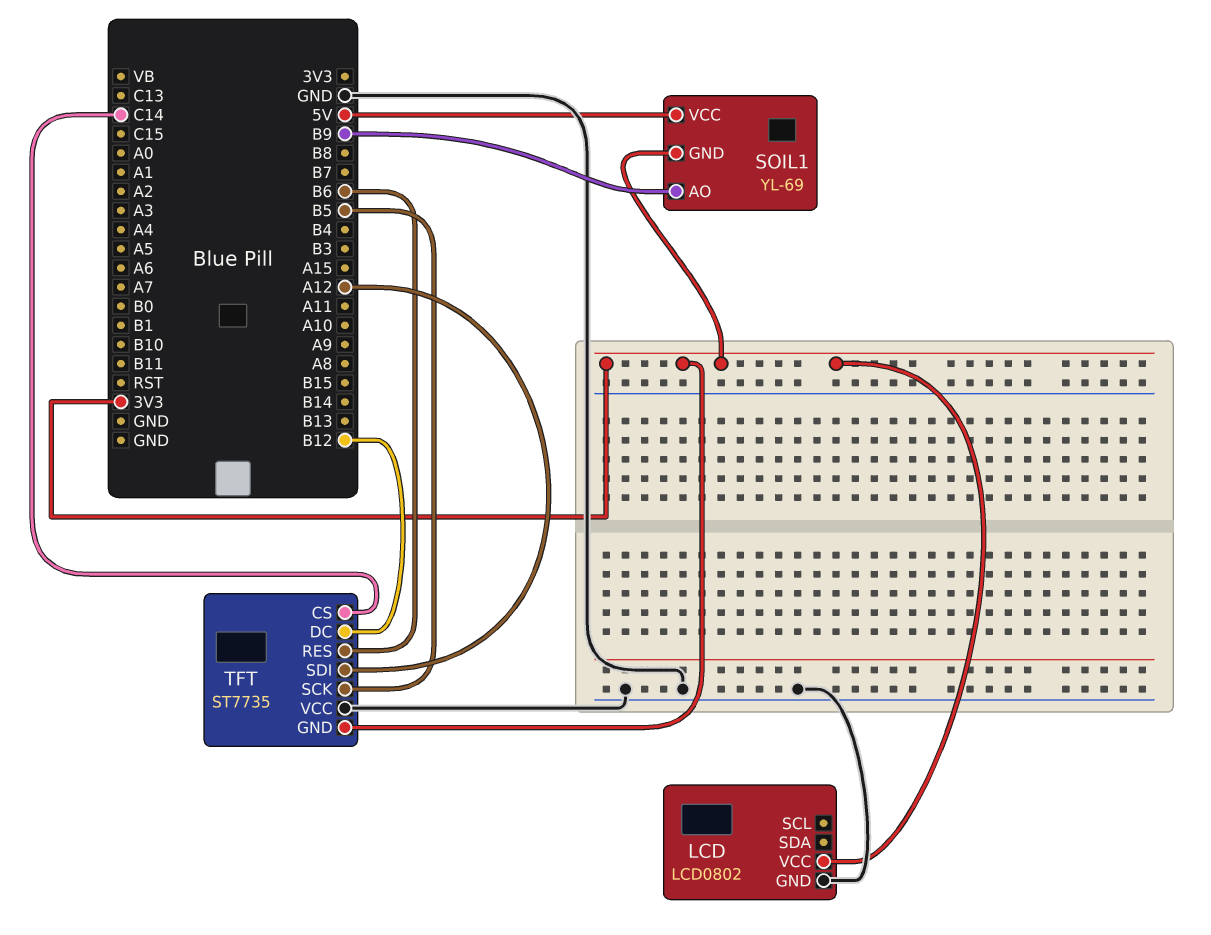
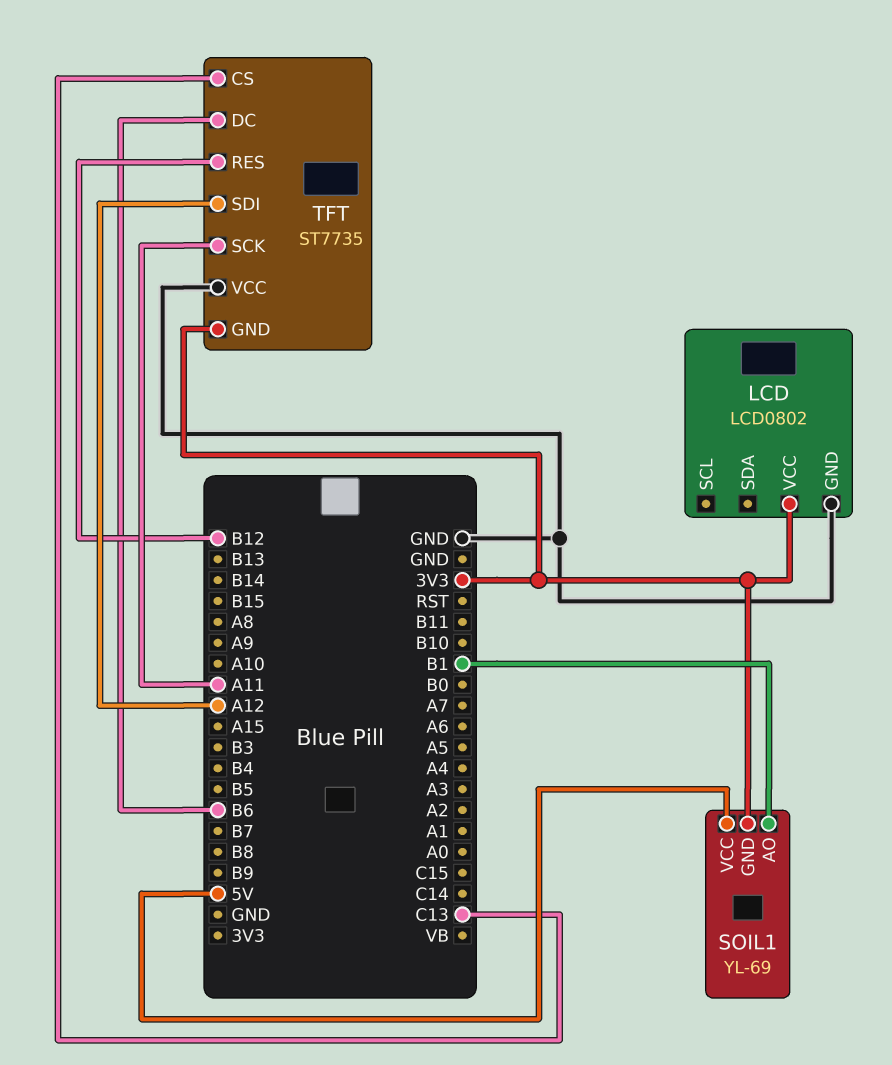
SOIL1 pin AO: B9 -> B1
TFT pin CS: C14 -> C13
TFT pin DC: B12 -> B6
TFT pin RES: B6 -> B12
TFT pin SCK: B5 -> A11

